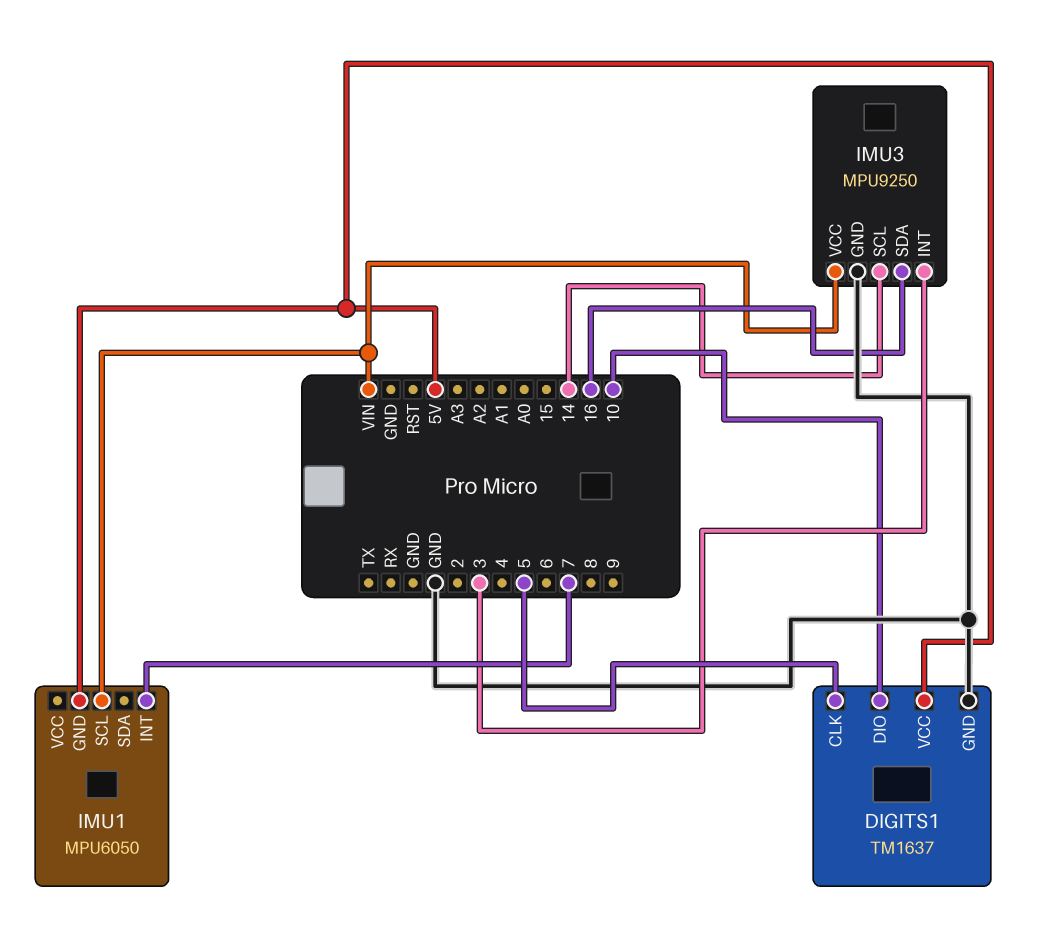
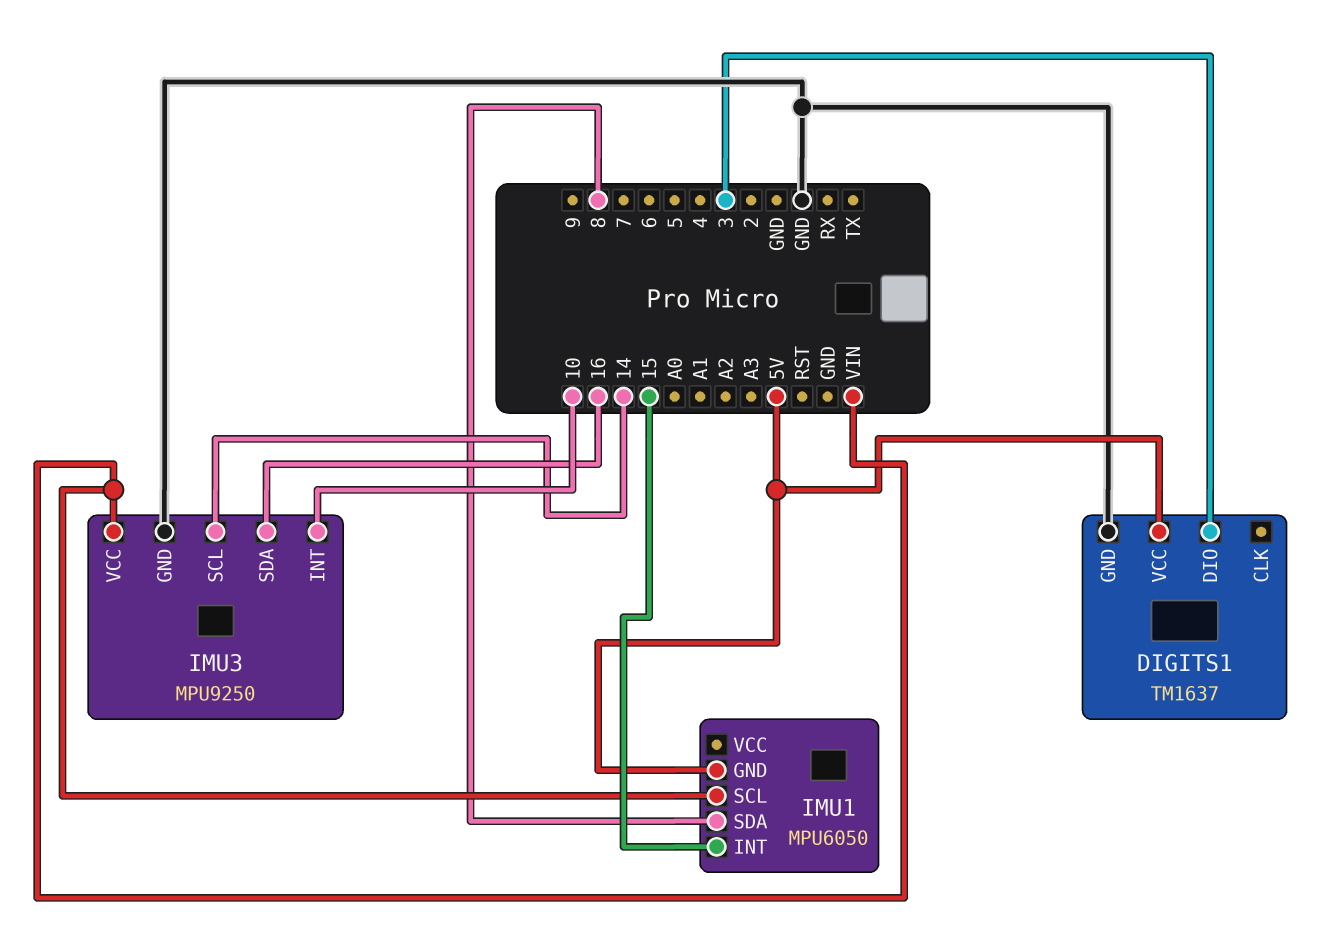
DIGITS1 pin CLK: 5 -> none
DIGITS1 pin DIO: 10 -> 3
IMU1 pin INT: 7 -> 15
IMU1 pin SDA: none -> 8
IMU3 pin INT: 3 -> 10

